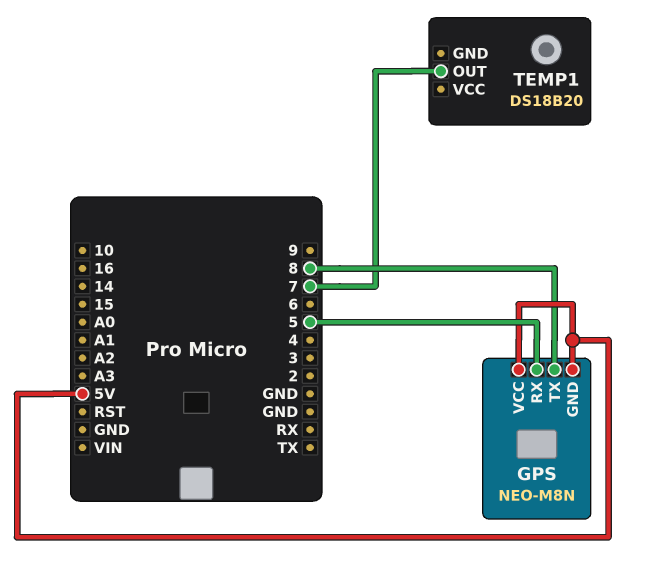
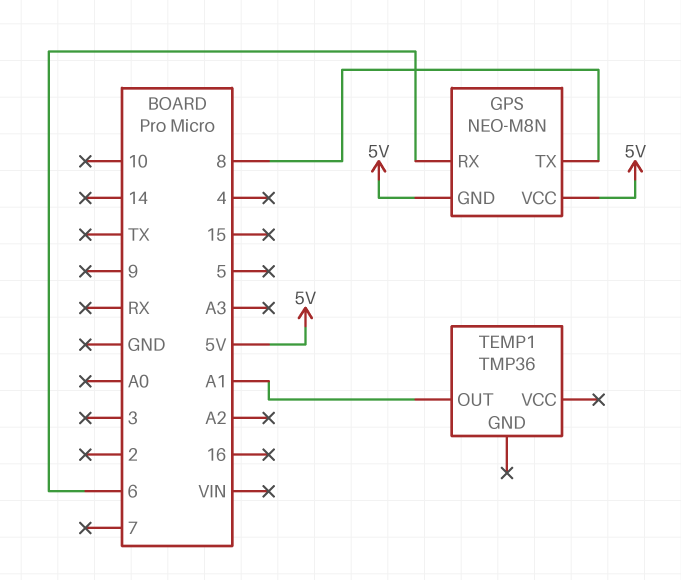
GPS pin RX: 5 -> 6
TEMP1: DS18B20 -> TMP36
TEMP1 pin OUT: 7 -> A1

